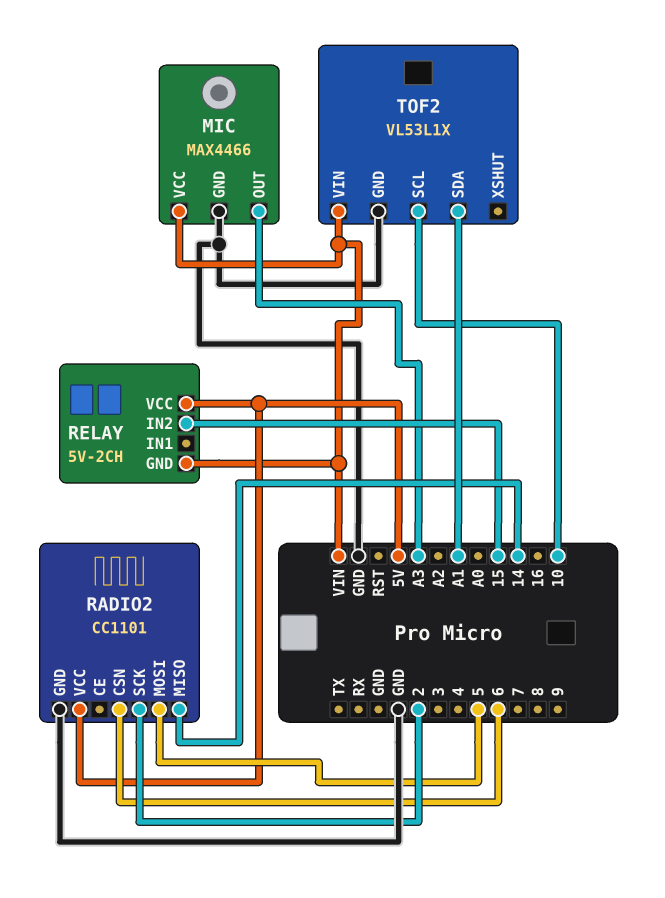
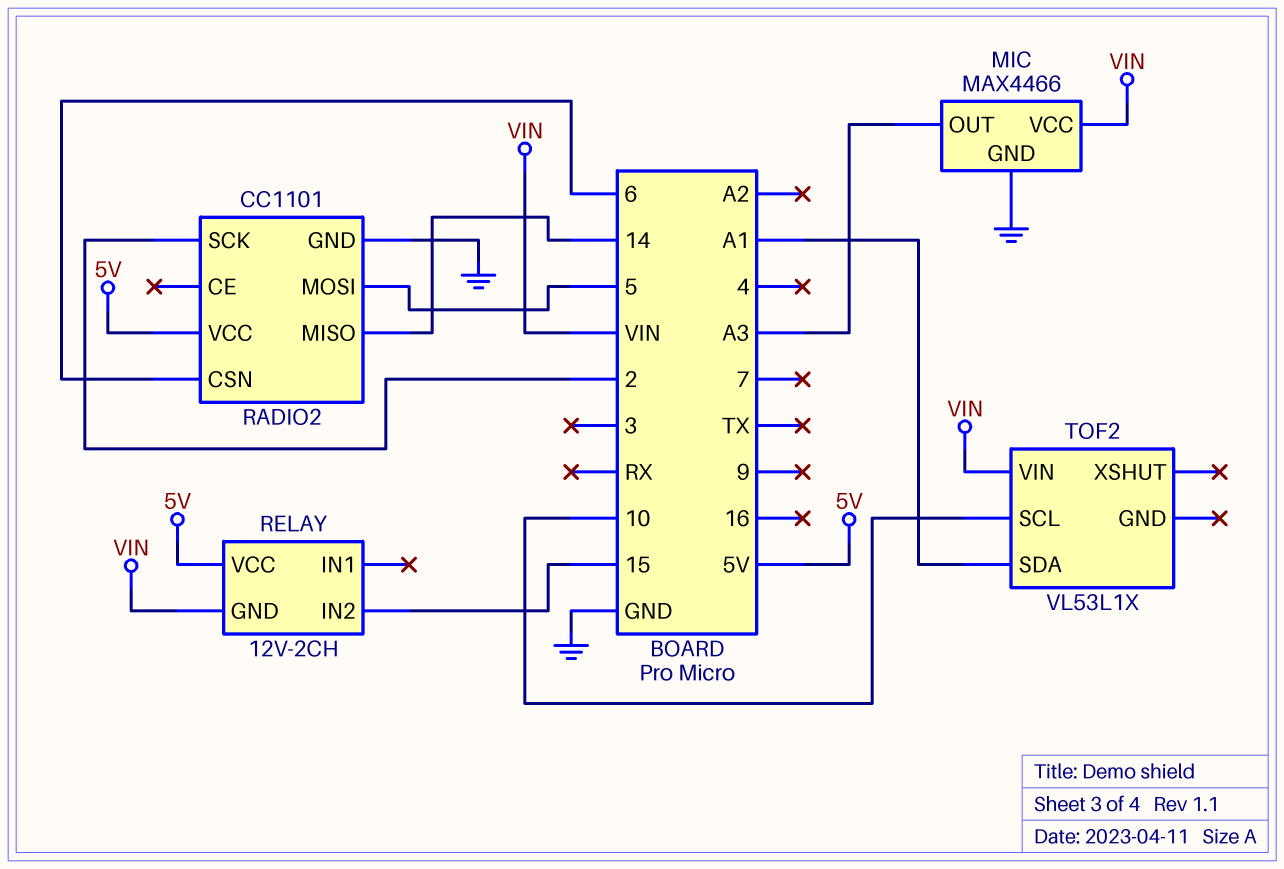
RELAY: 5V-2CH -> 12V-2CH
TOF2 pin GND: GND -> none

